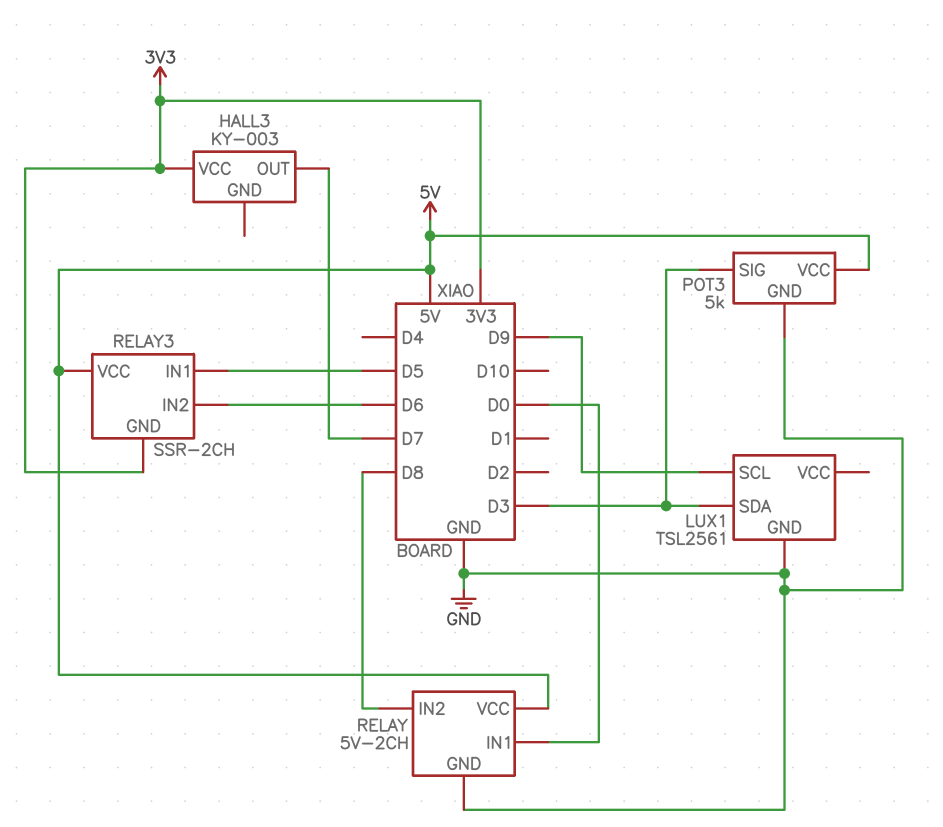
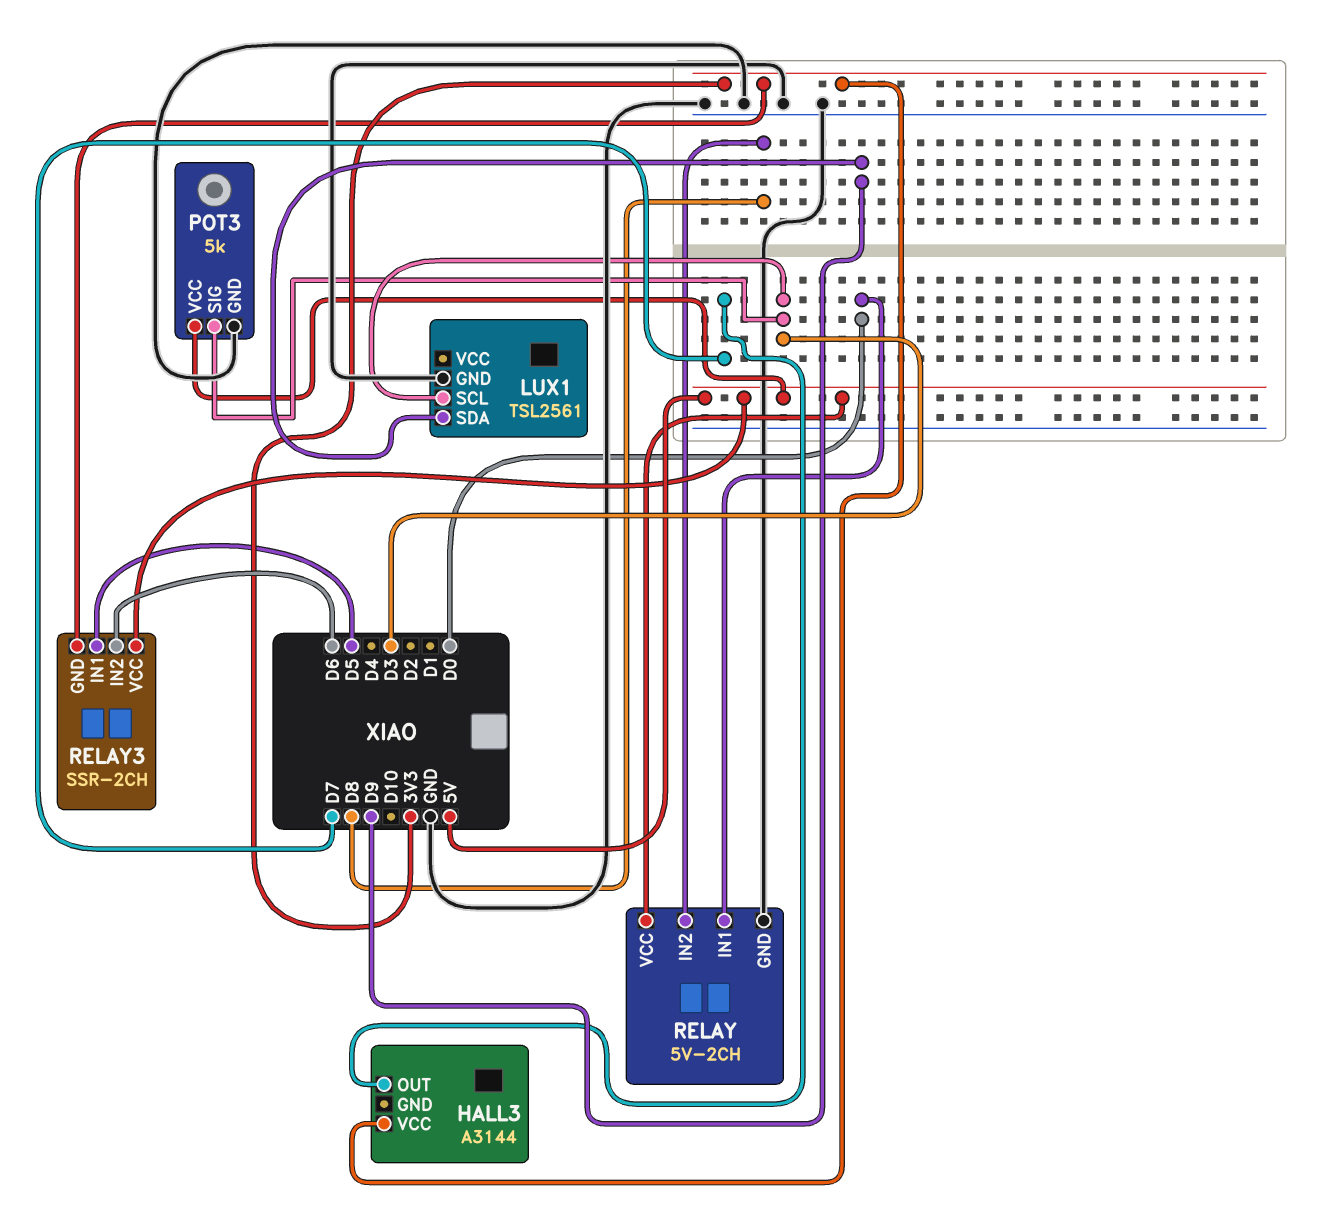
HALL3: KY-003 -> A3144
LUX1 pin SCL: D9 -> D3
LUX1 pin SDA: D3 -> D9

